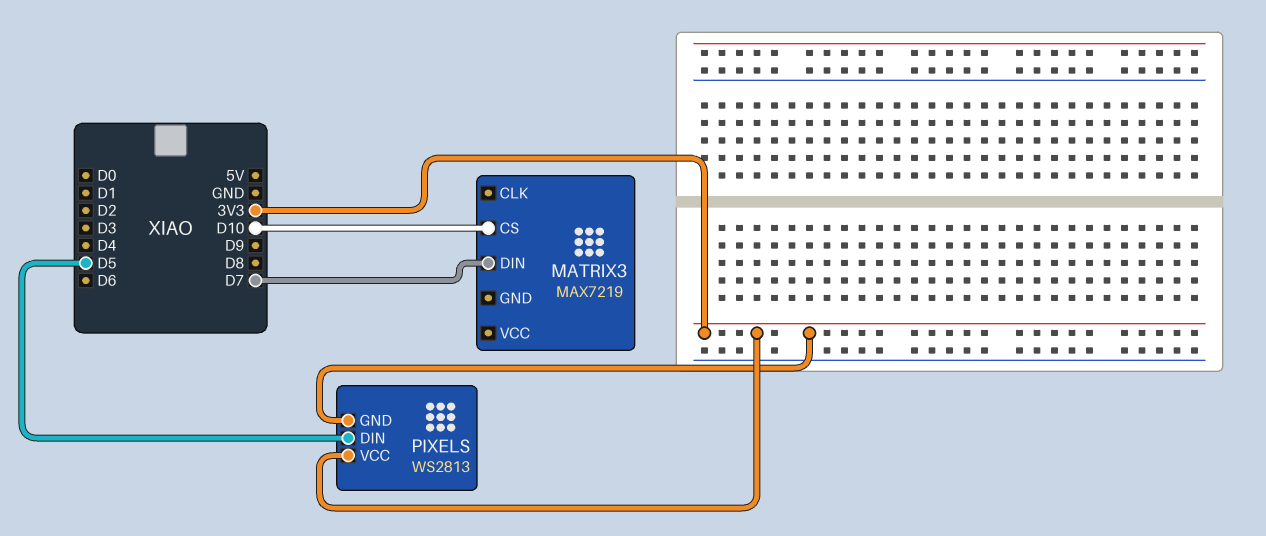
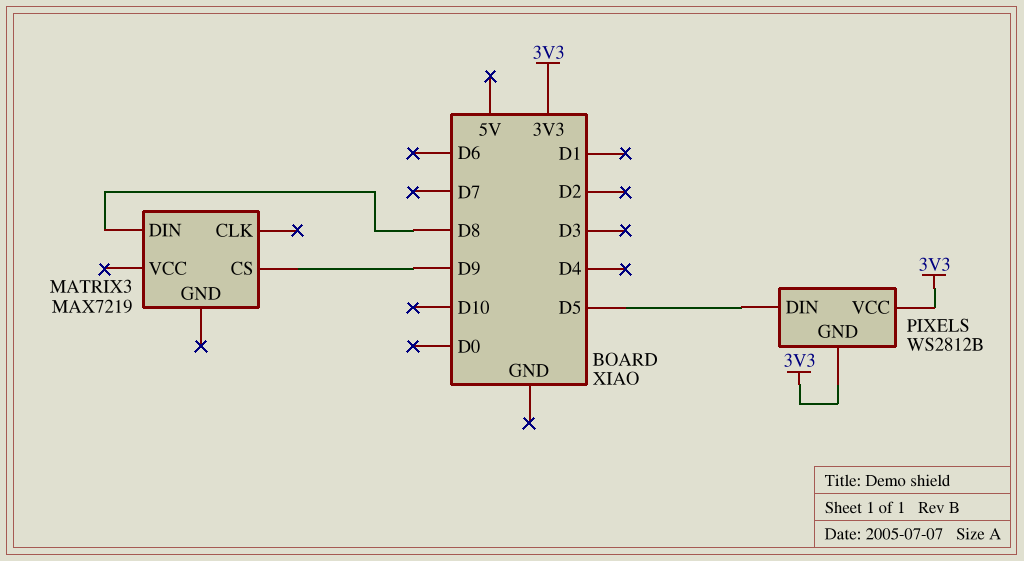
MATRIX3 pin CS: D10 -> D9
MATRIX3 pin DIN: D7 -> D8
PIXELS: WS2813 -> WS2812B

